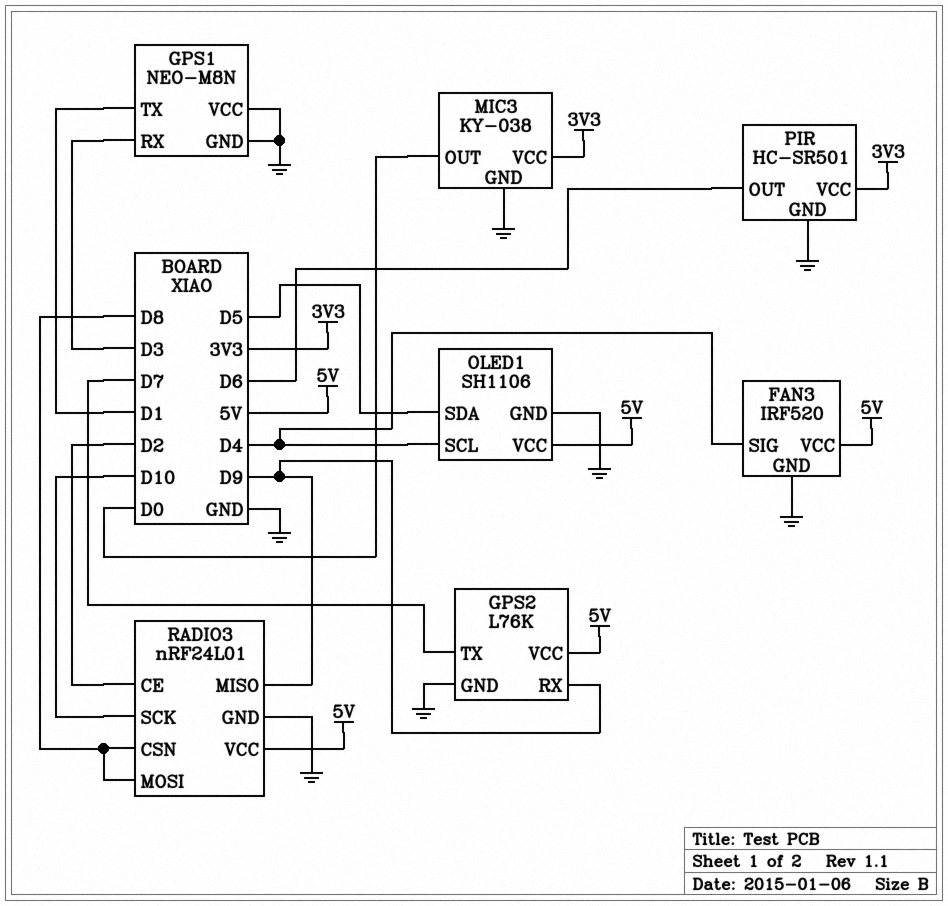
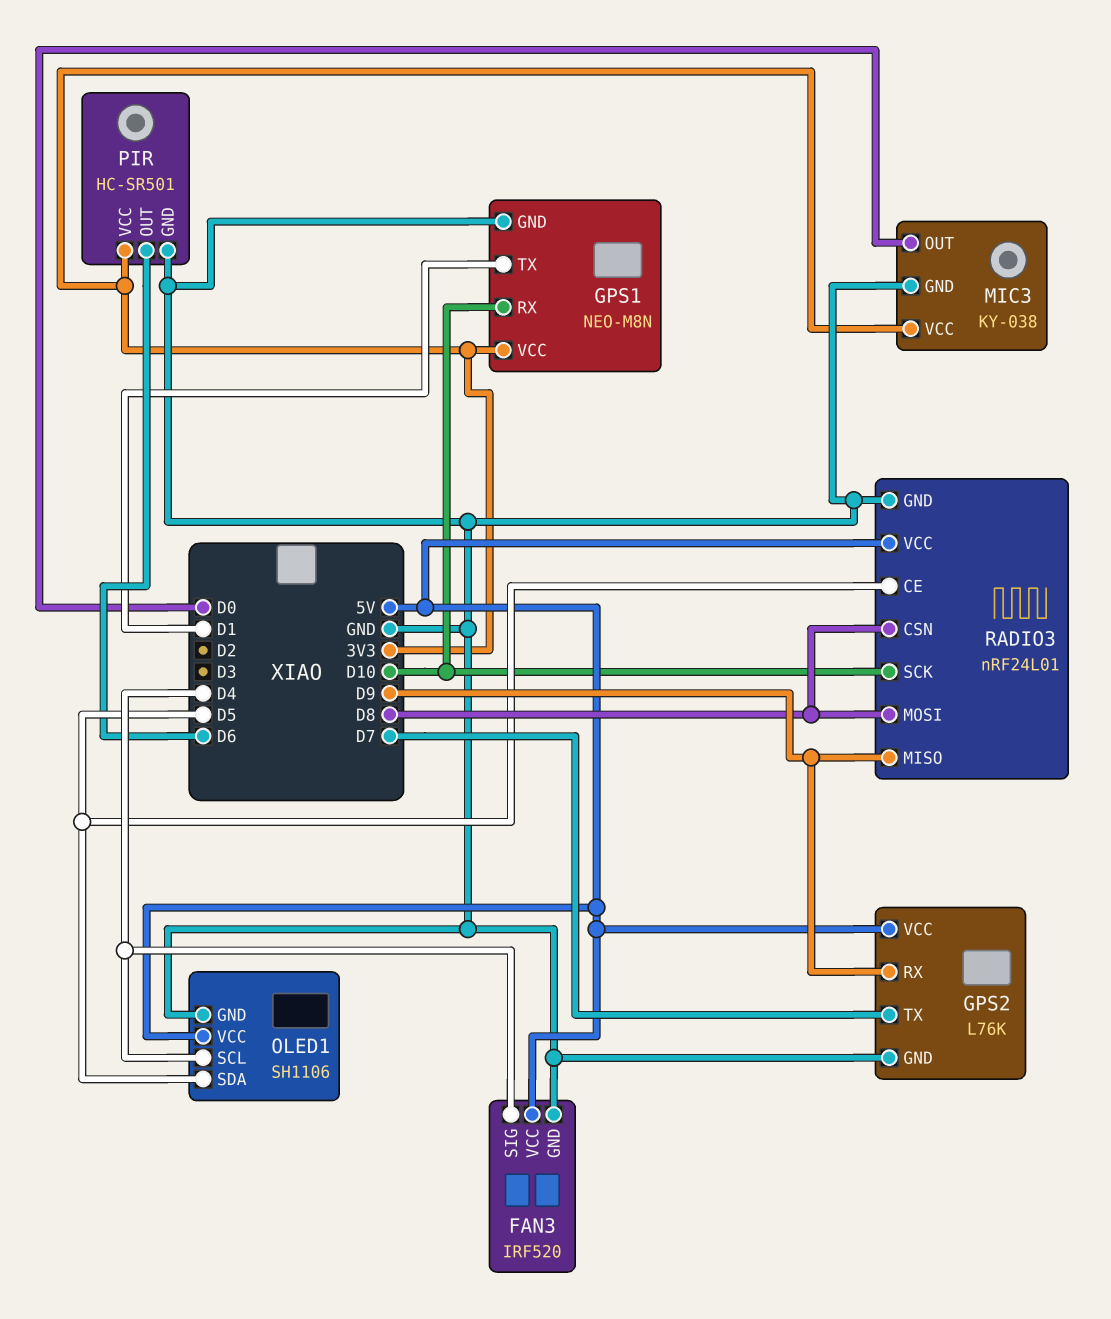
GPS1 pin RX: D3 -> D10
GPS1 pin VCC: GND -> 3V3
RADIO3 pin CE: D2 -> D5

